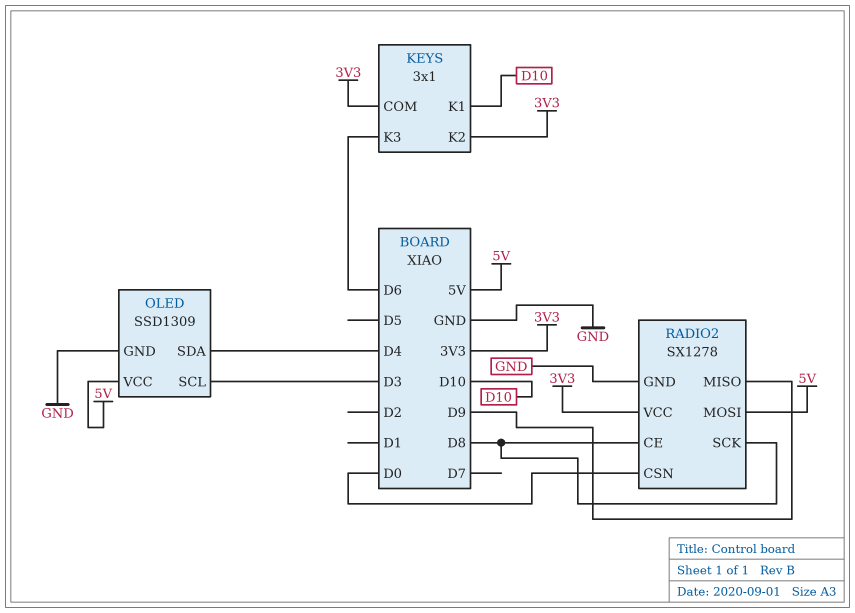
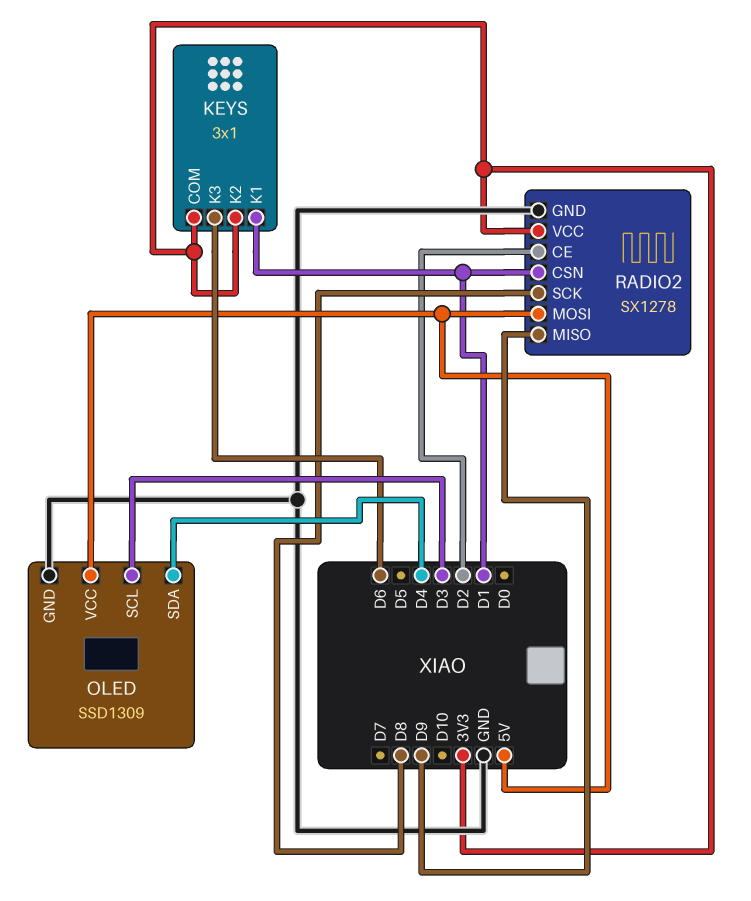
KEYS pin K1: D10 -> D1
RADIO2 pin CE: D8 -> D2
RADIO2 pin CSN: D0 -> D1

